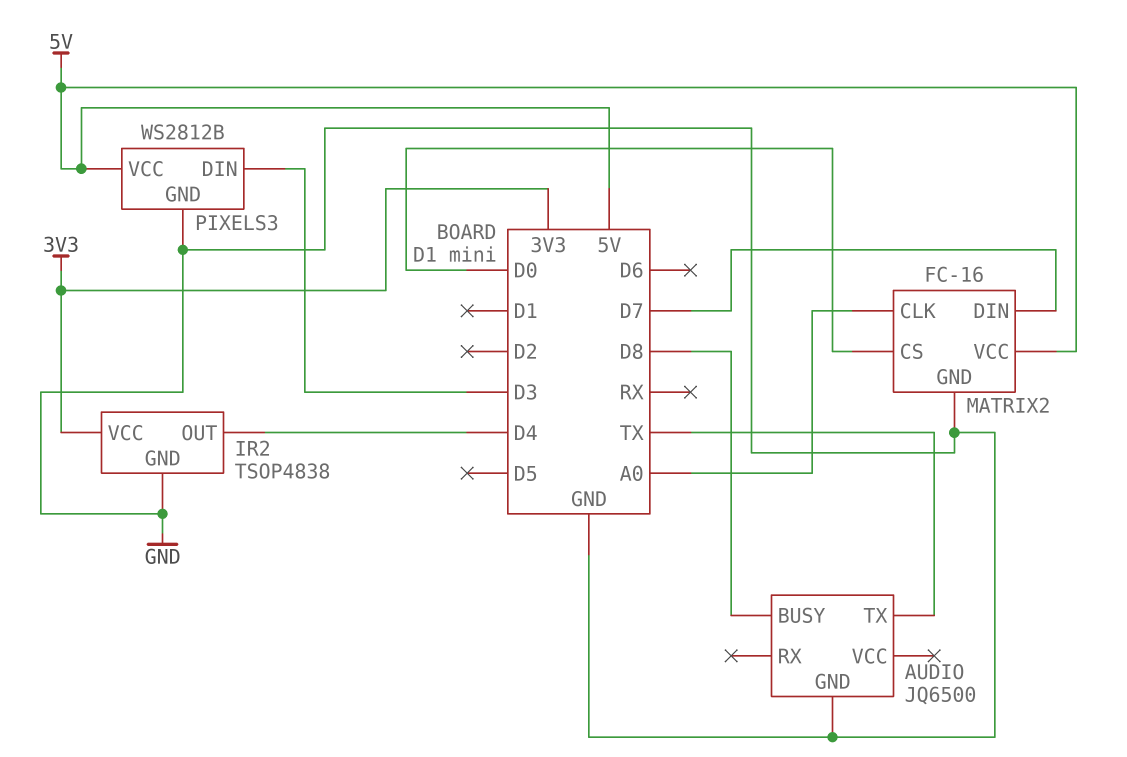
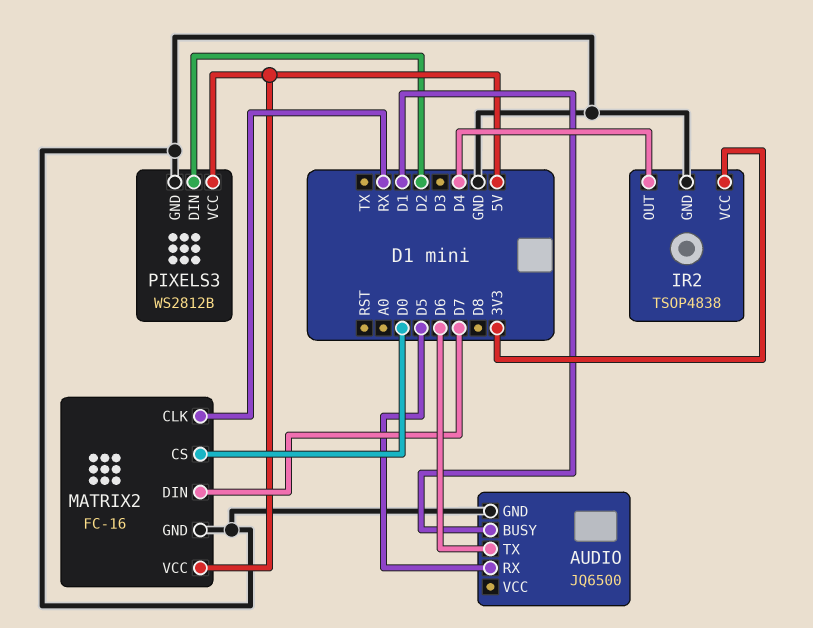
AUDIO pin BUSY: D8 -> D1
AUDIO pin RX: none -> D5
AUDIO pin TX: TX -> D6
MATRIX2 pin CLK: A0 -> RX
PIXELS3 pin DIN: D3 -> D2

